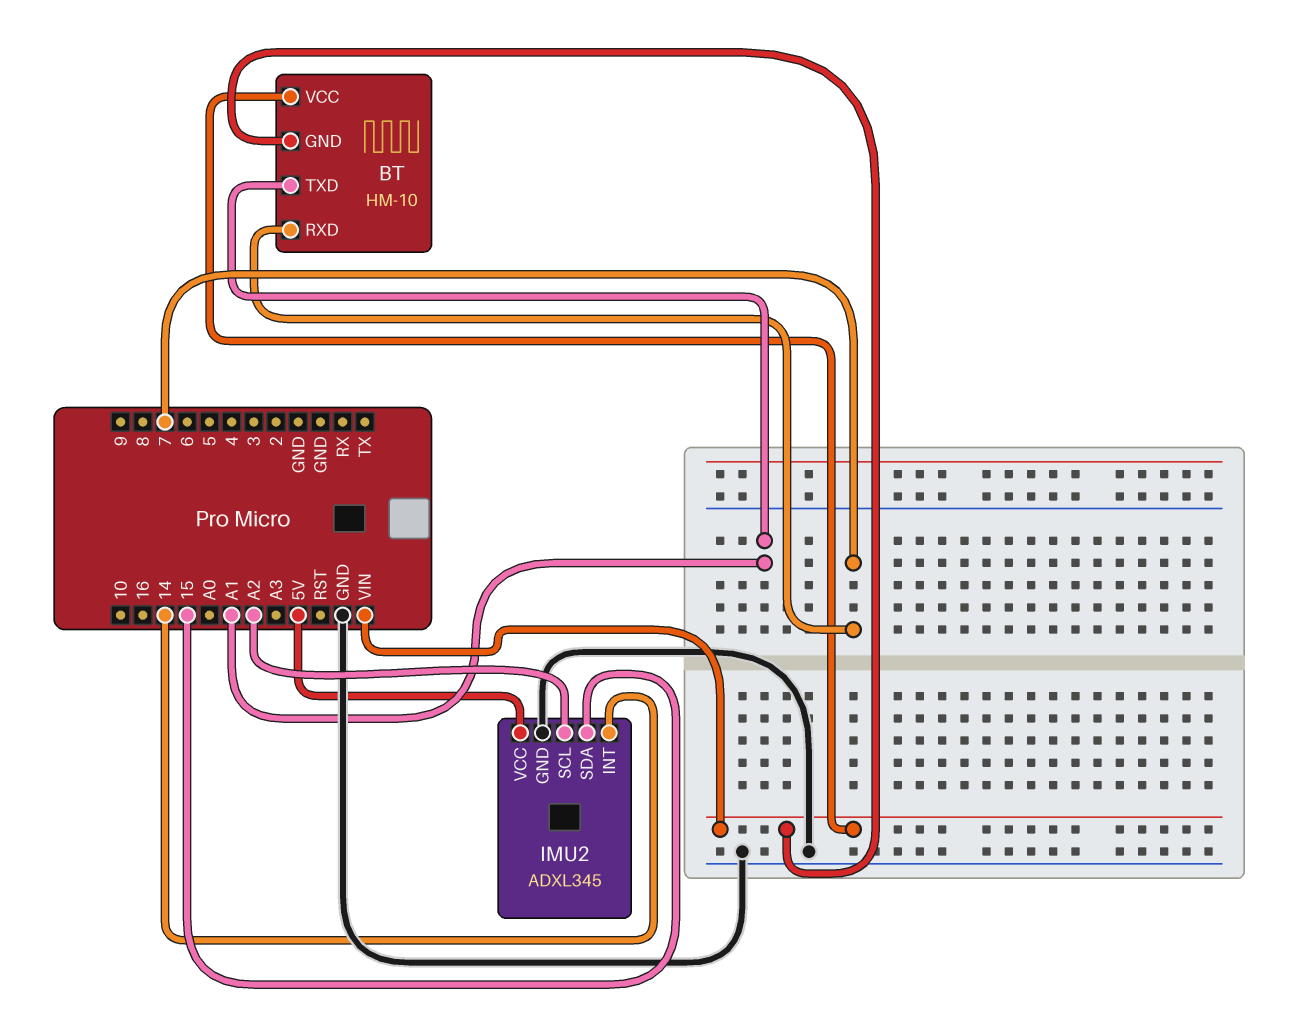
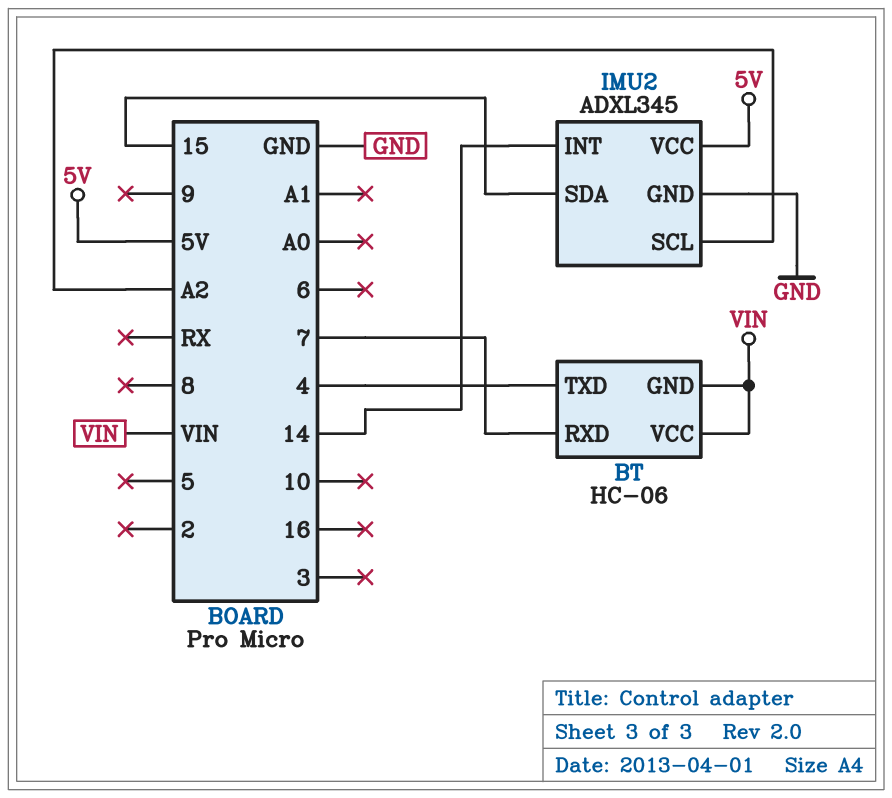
BT: HM-10 -> HC-06
BT pin TXD: A1 -> 4

